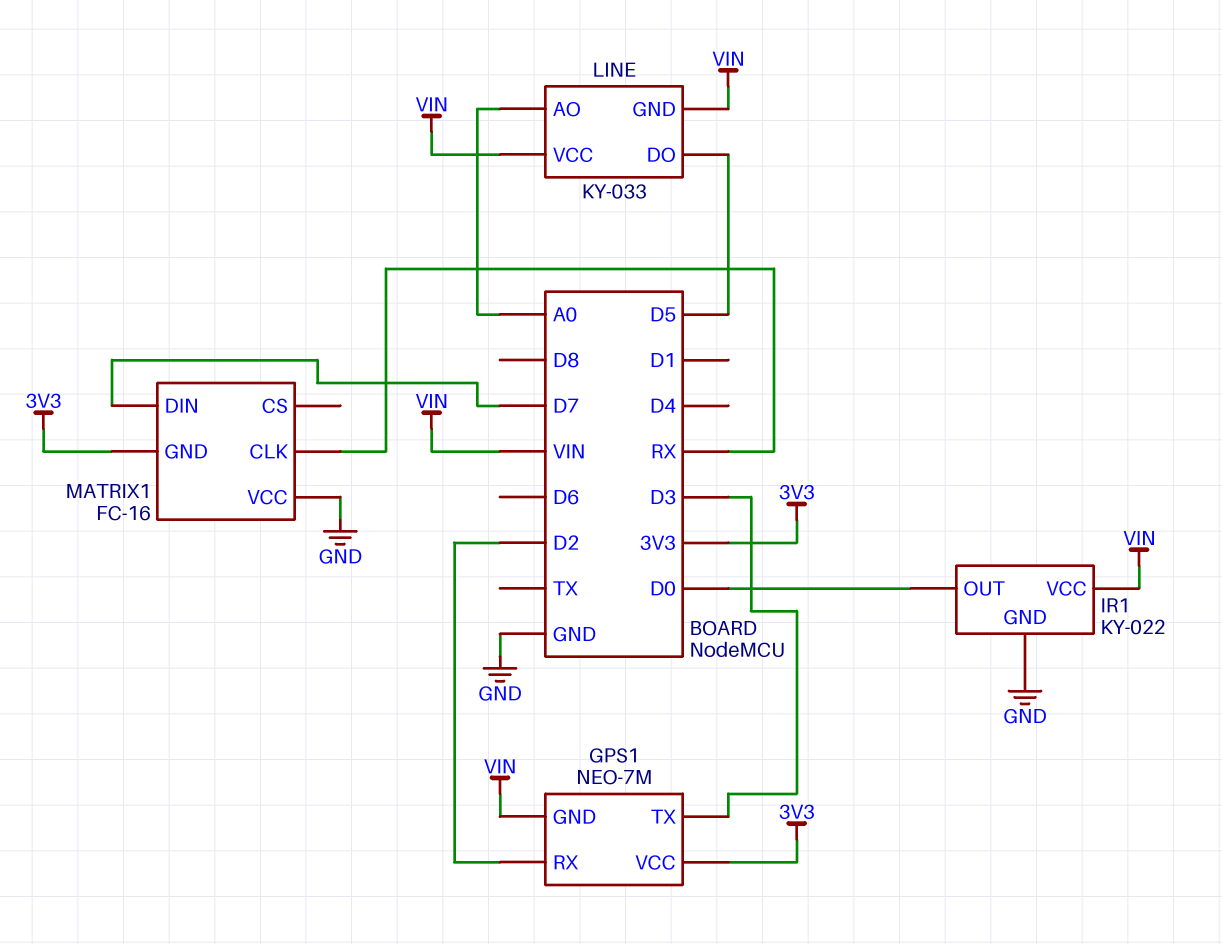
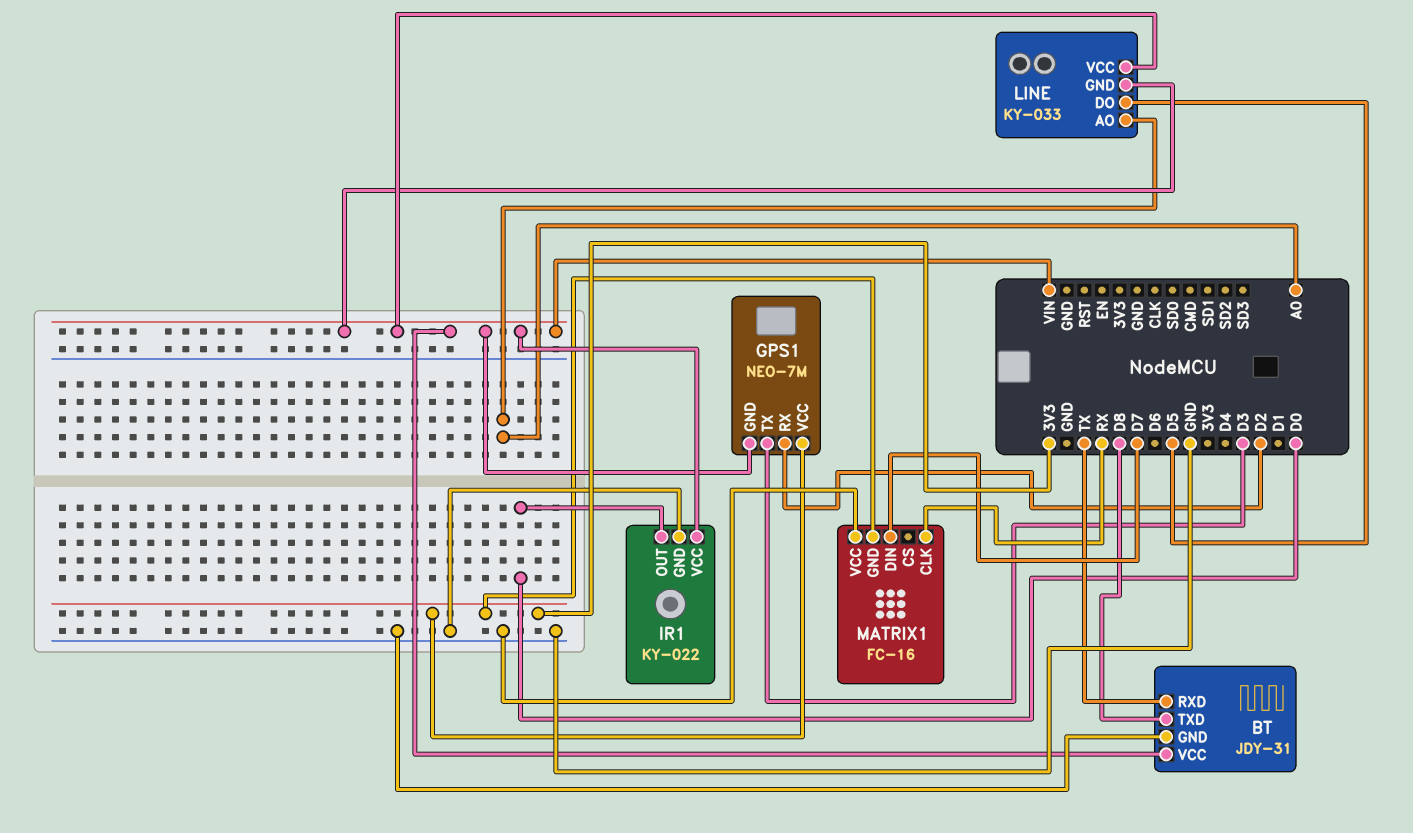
BT: none -> JDY-31
BT pin GND: none -> GND
BT pin RXD: none -> TX
BT pin TXD: none -> D8
BT pin VCC: none -> VIN

